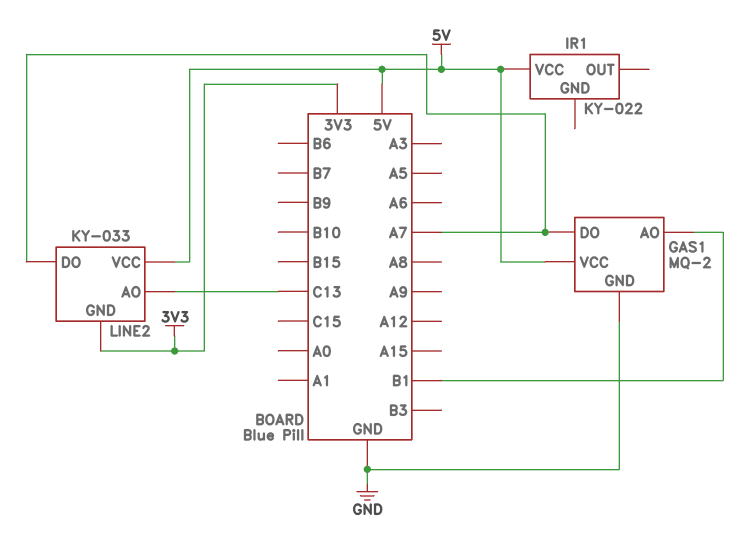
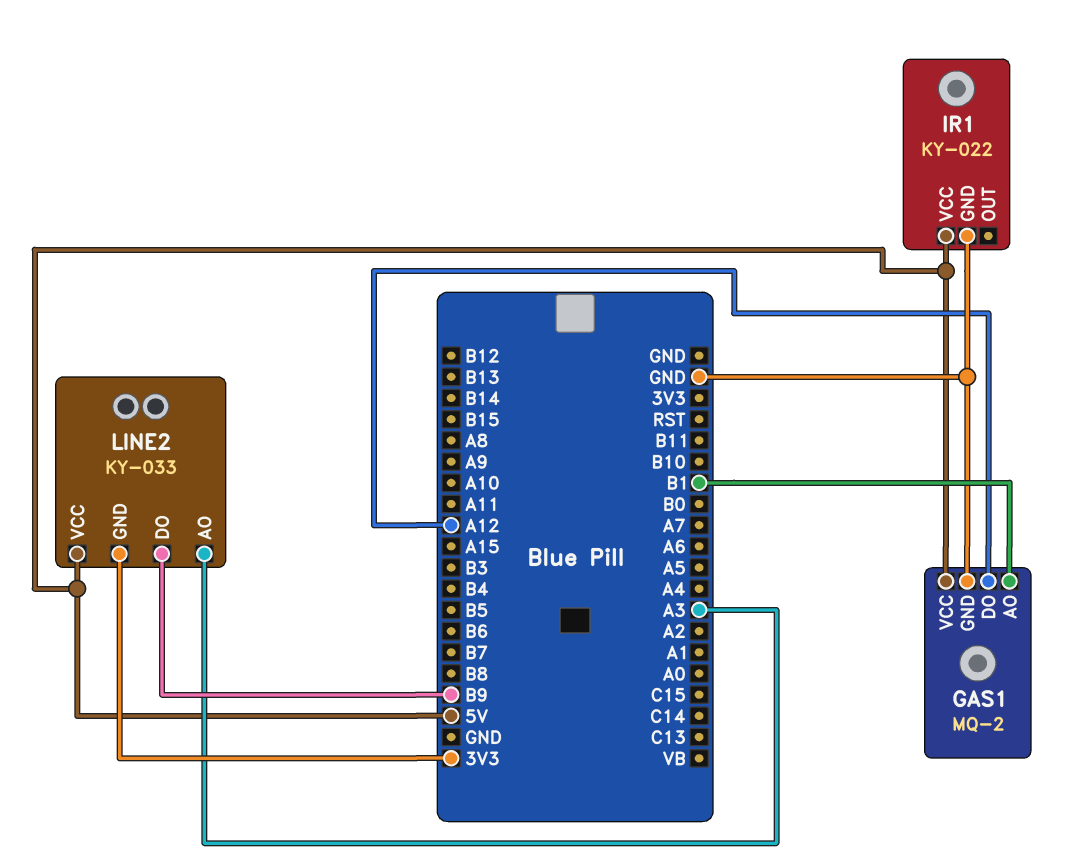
GAS1 pin DO: A7 -> A12
IR1 pin GND: none -> GND
LINE2 pin AO: C13 -> A3
LINE2 pin DO: A7 -> B9

